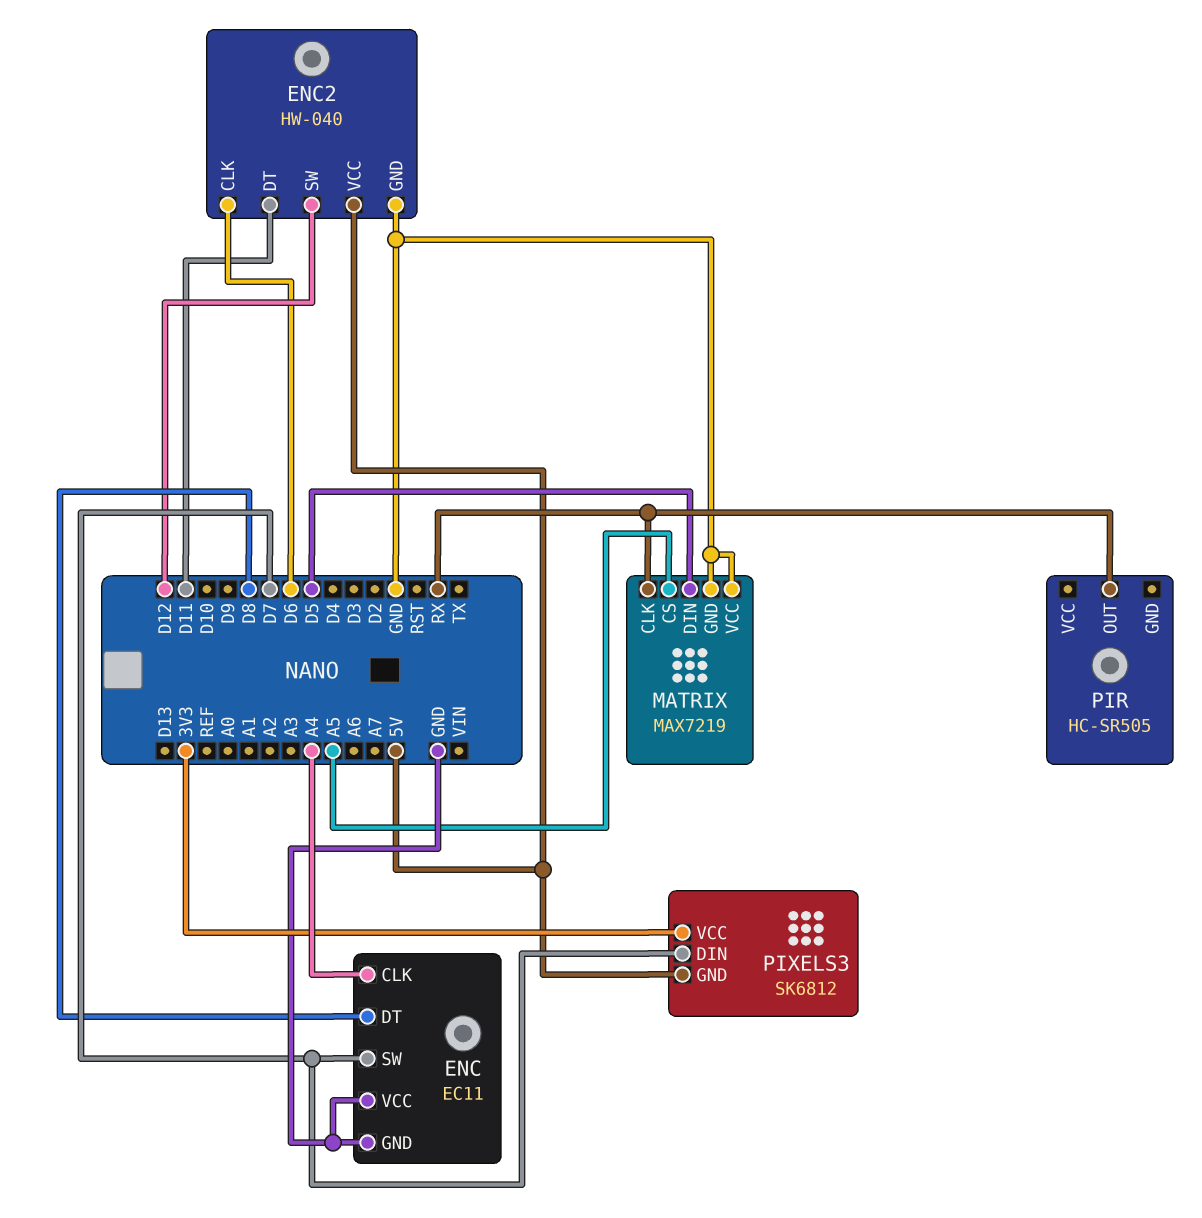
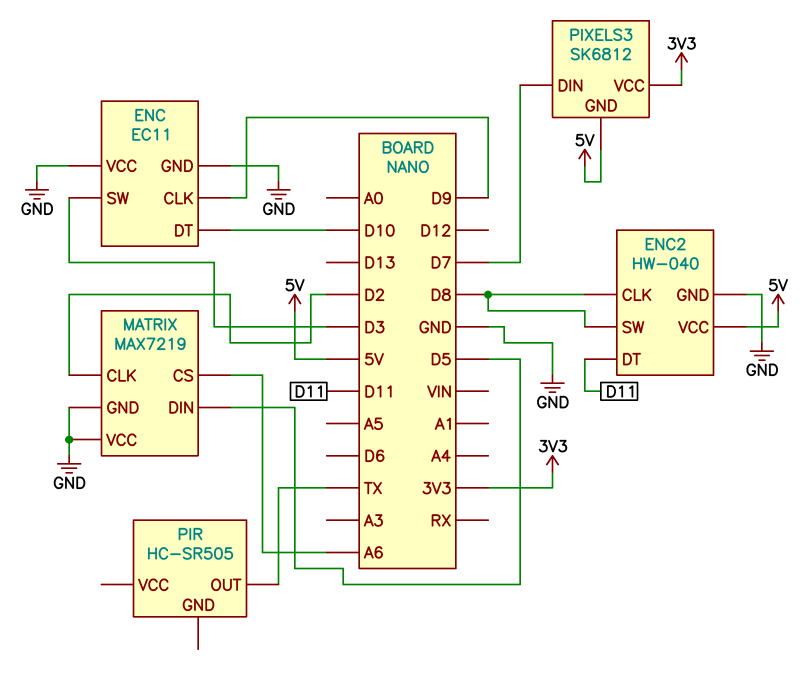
ENC pin CLK: A4 -> D9
ENC pin DT: D8 -> D10
ENC pin SW: D7 -> D3
ENC2 pin CLK: D6 -> D8
ENC2 pin SW: D12 -> D8
MATRIX pin CLK: RX -> D2
MATRIX pin CS: A5 -> A6
PIR pin OUT: RX -> TX

